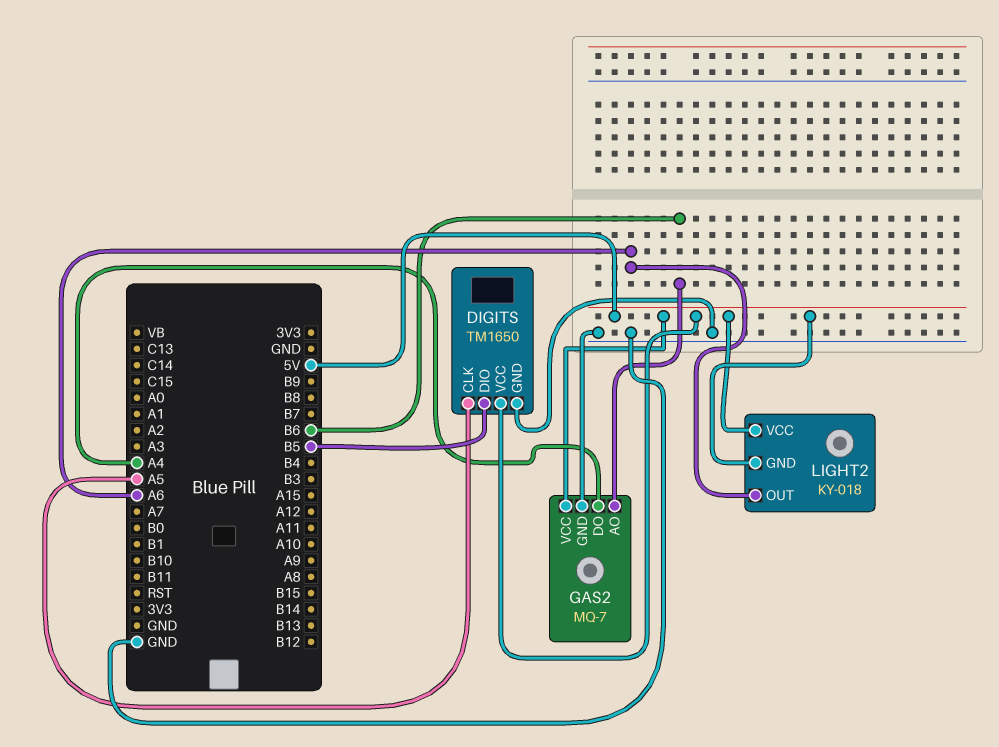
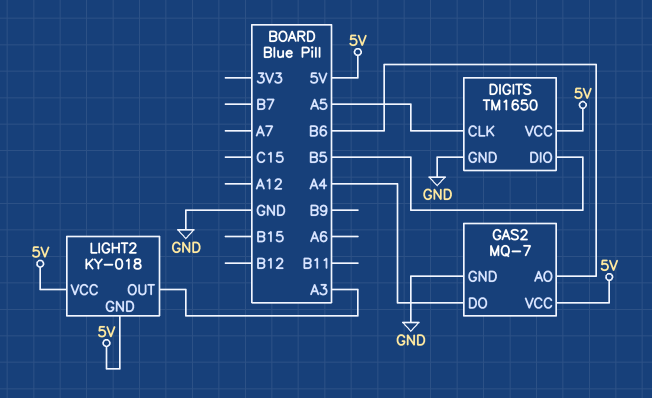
LIGHT2 pin OUT: A6 -> A3

